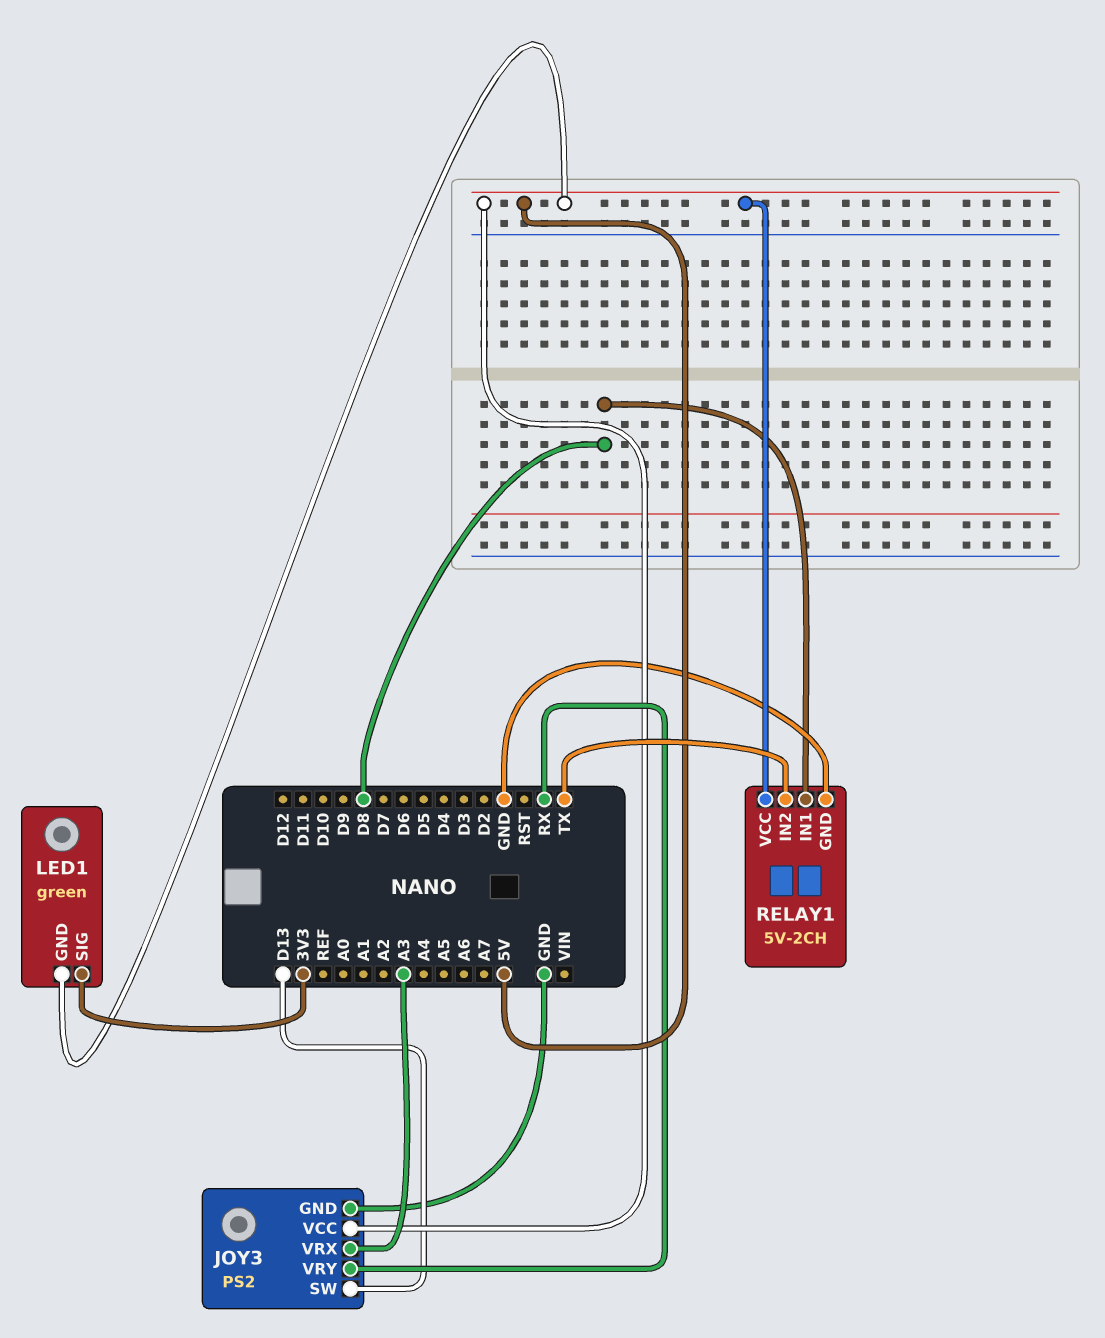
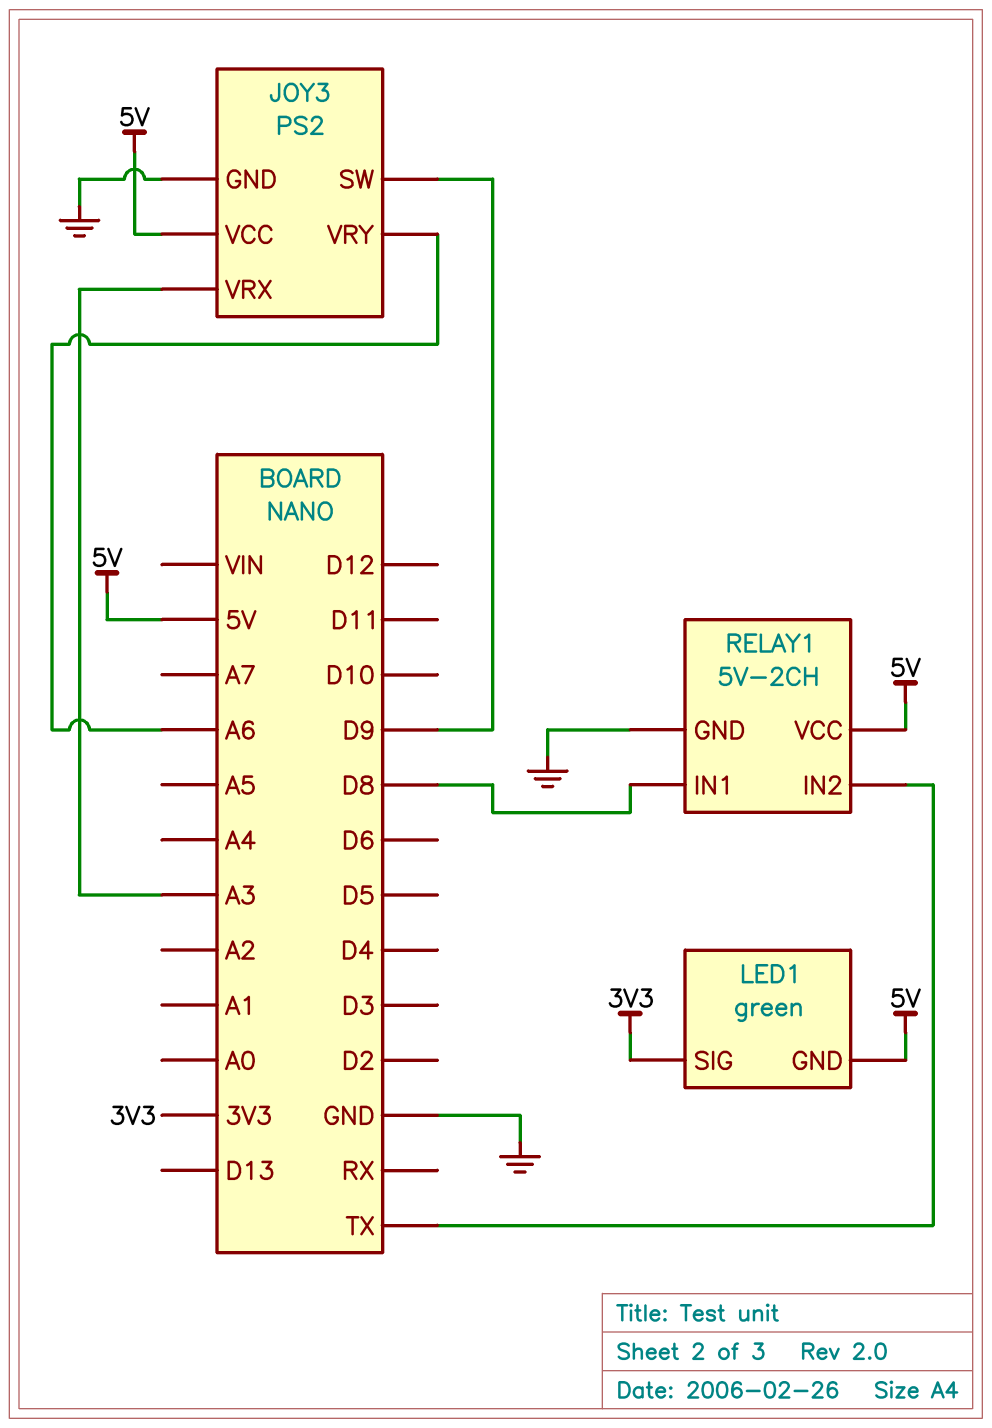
JOY3 pin SW: D13 -> D9
JOY3 pin VRY: RX -> A6

